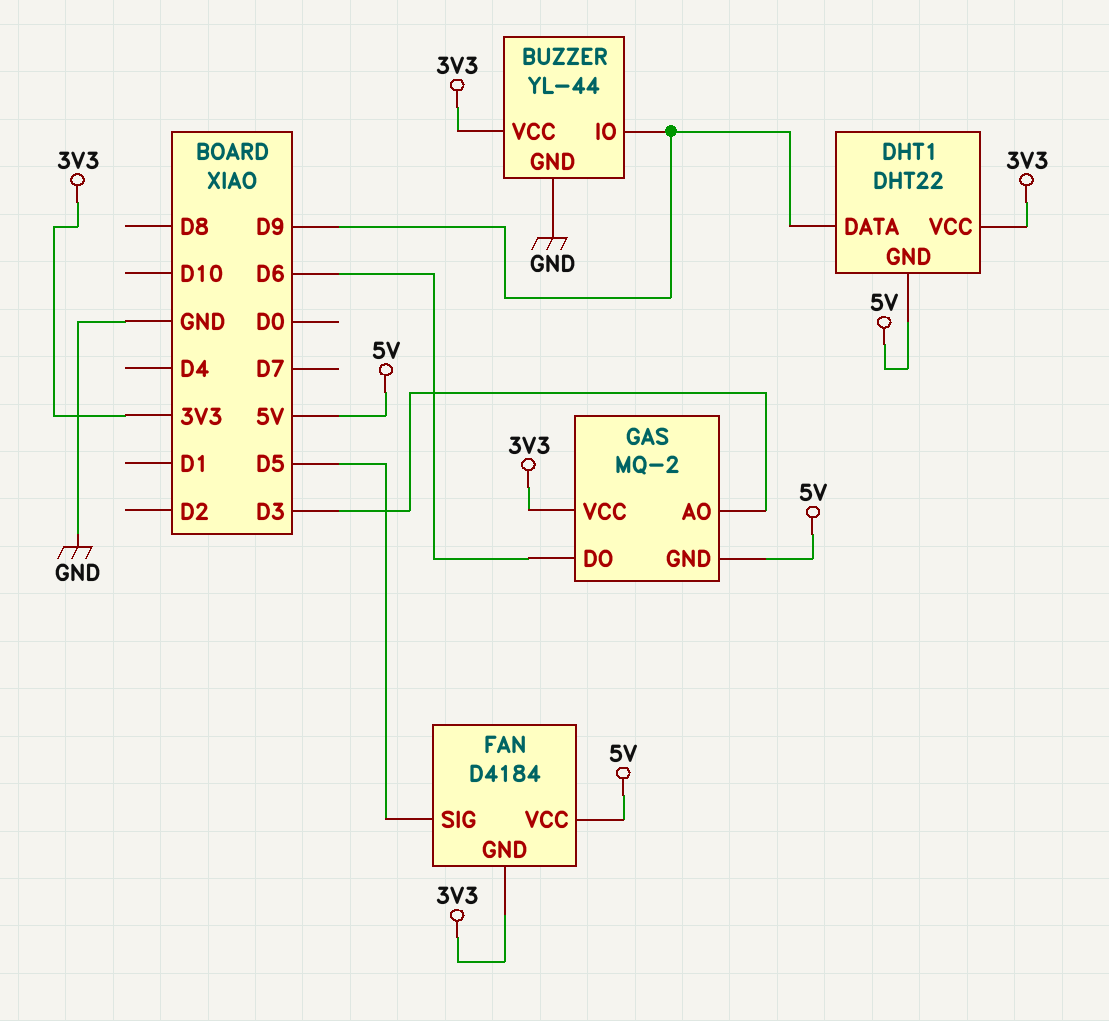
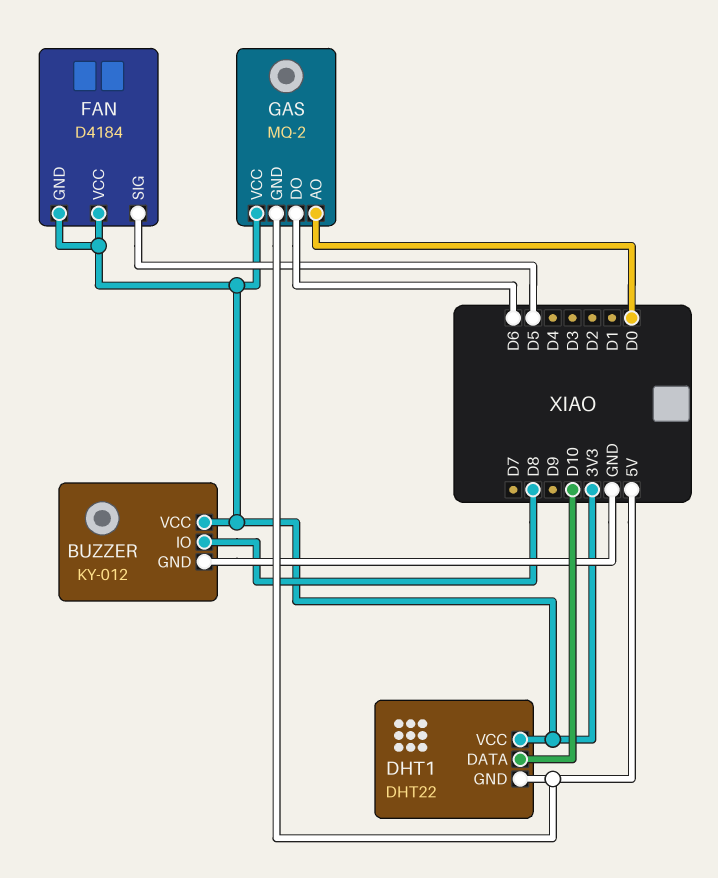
BUZZER: YL-44 -> KY-012
BUZZER pin IO: D9 -> D8
DHT1 pin DATA: D9 -> D10
FAN pin VCC: 5V -> 3V3
GAS pin AO: D3 -> D0

